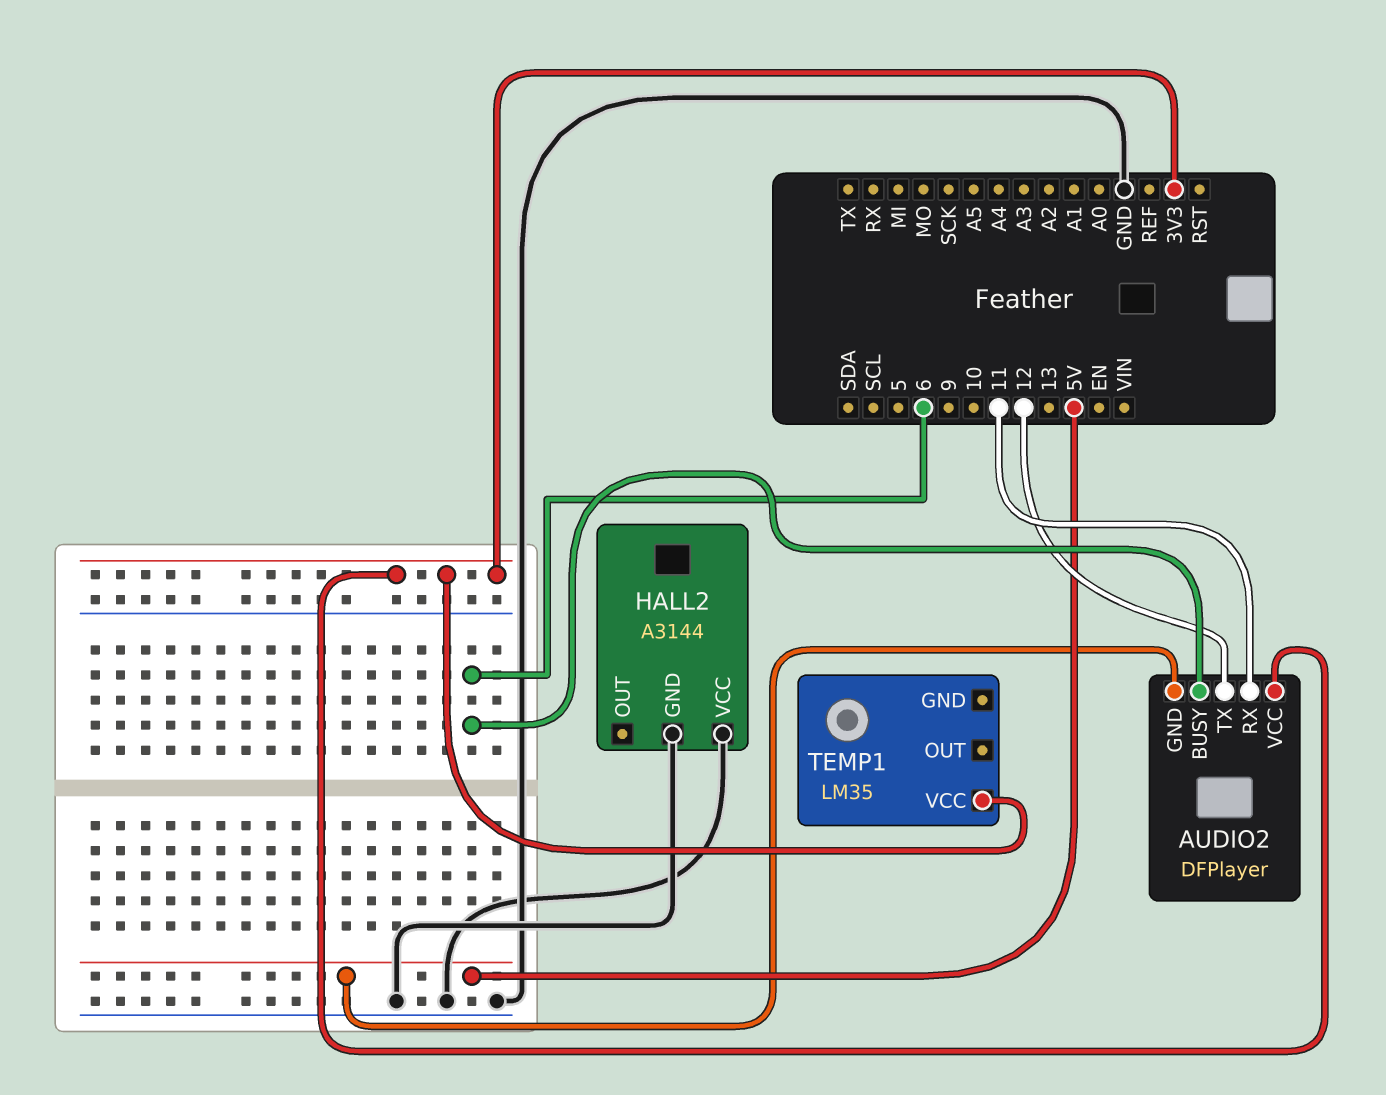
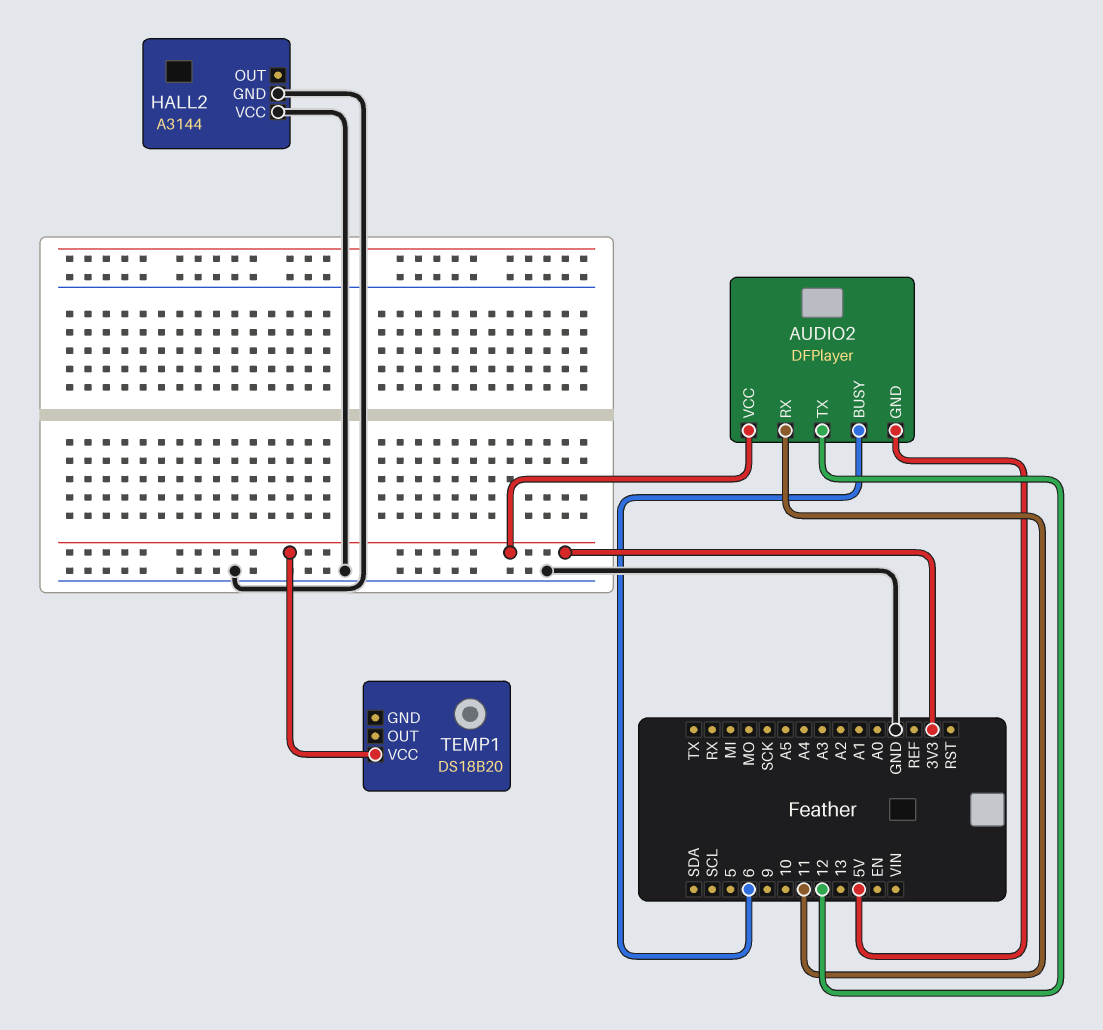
TEMP1: LM35 -> DS18B20

